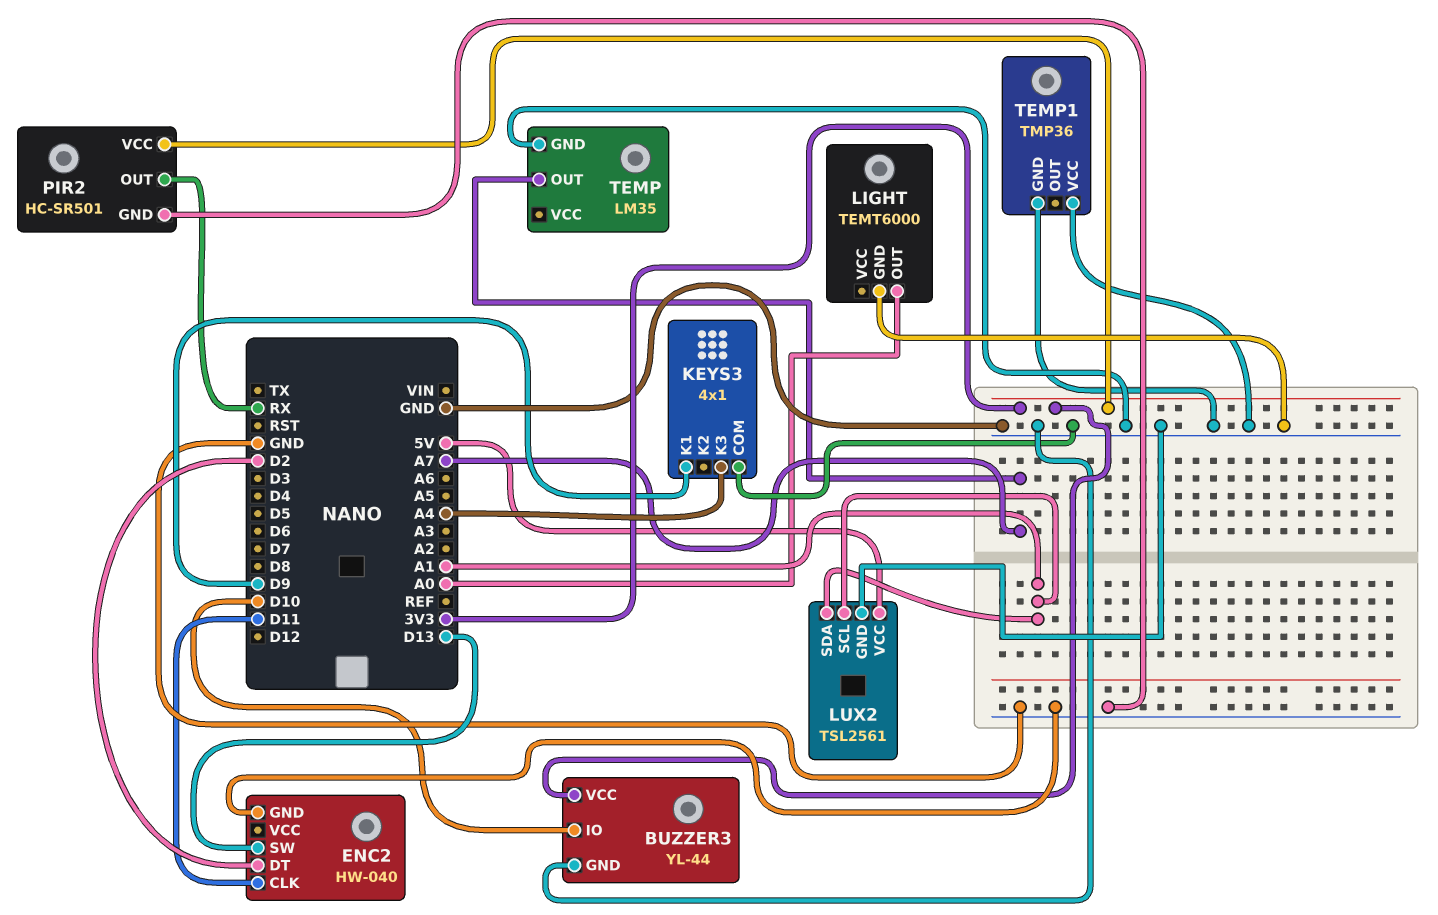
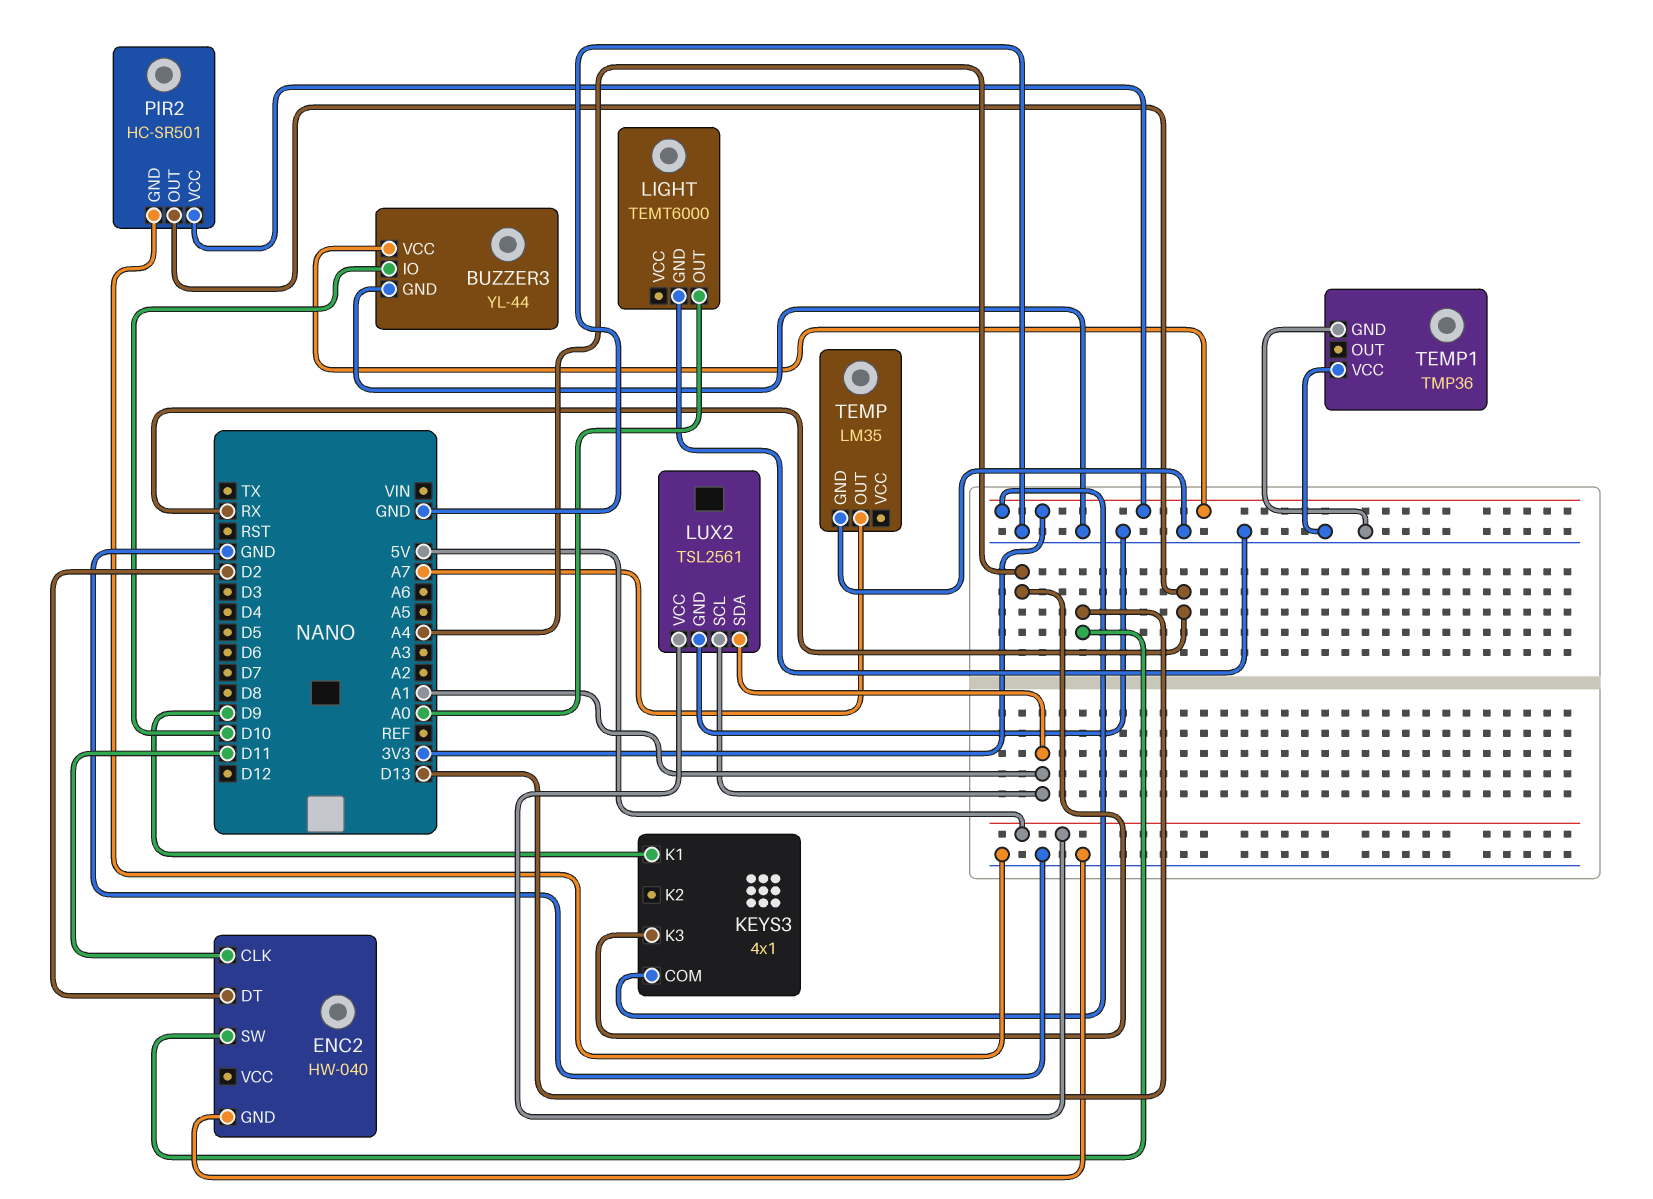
KEYS3 pin COM: GND -> 3V3

